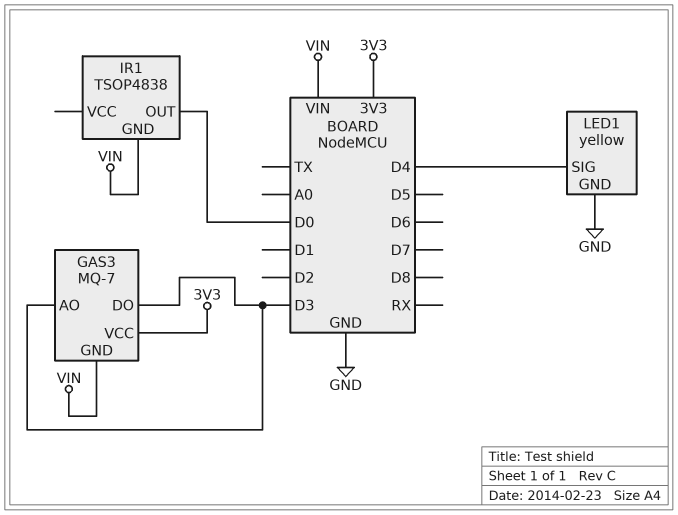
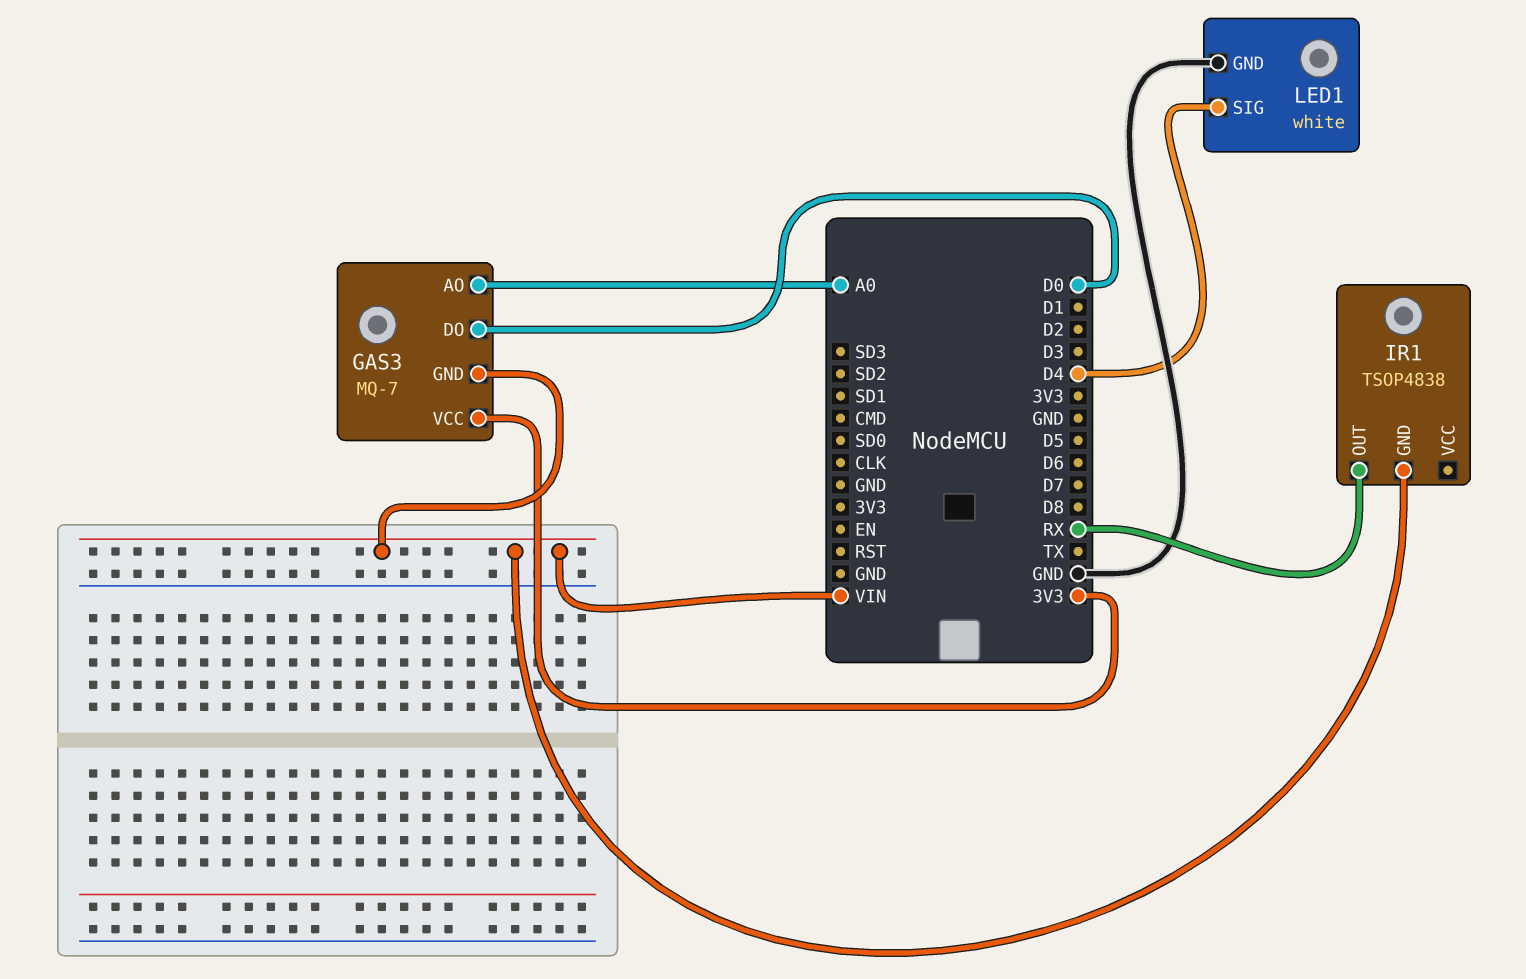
GAS3 pin AO: D3 -> A0
GAS3 pin DO: D3 -> D0
IR1 pin OUT: D0 -> RX
LED1: yellow -> white

